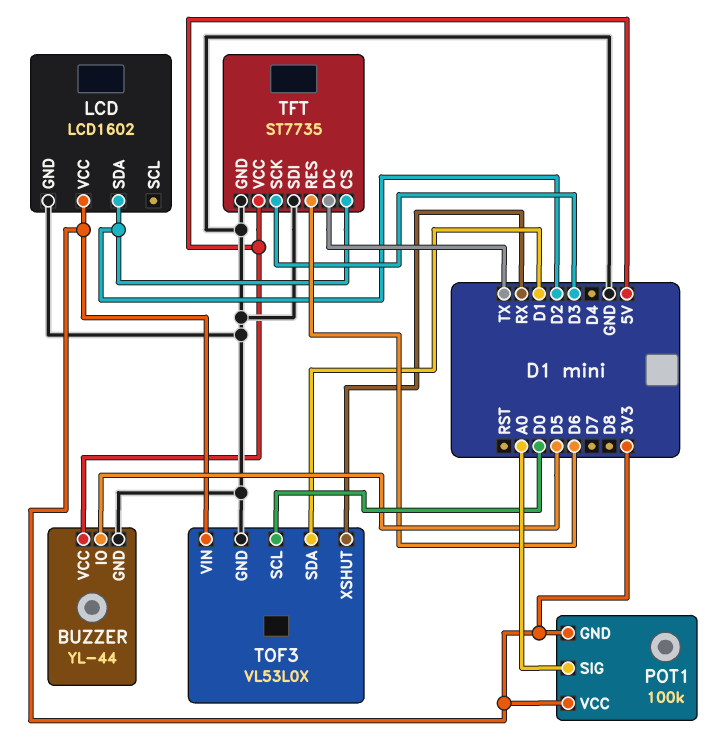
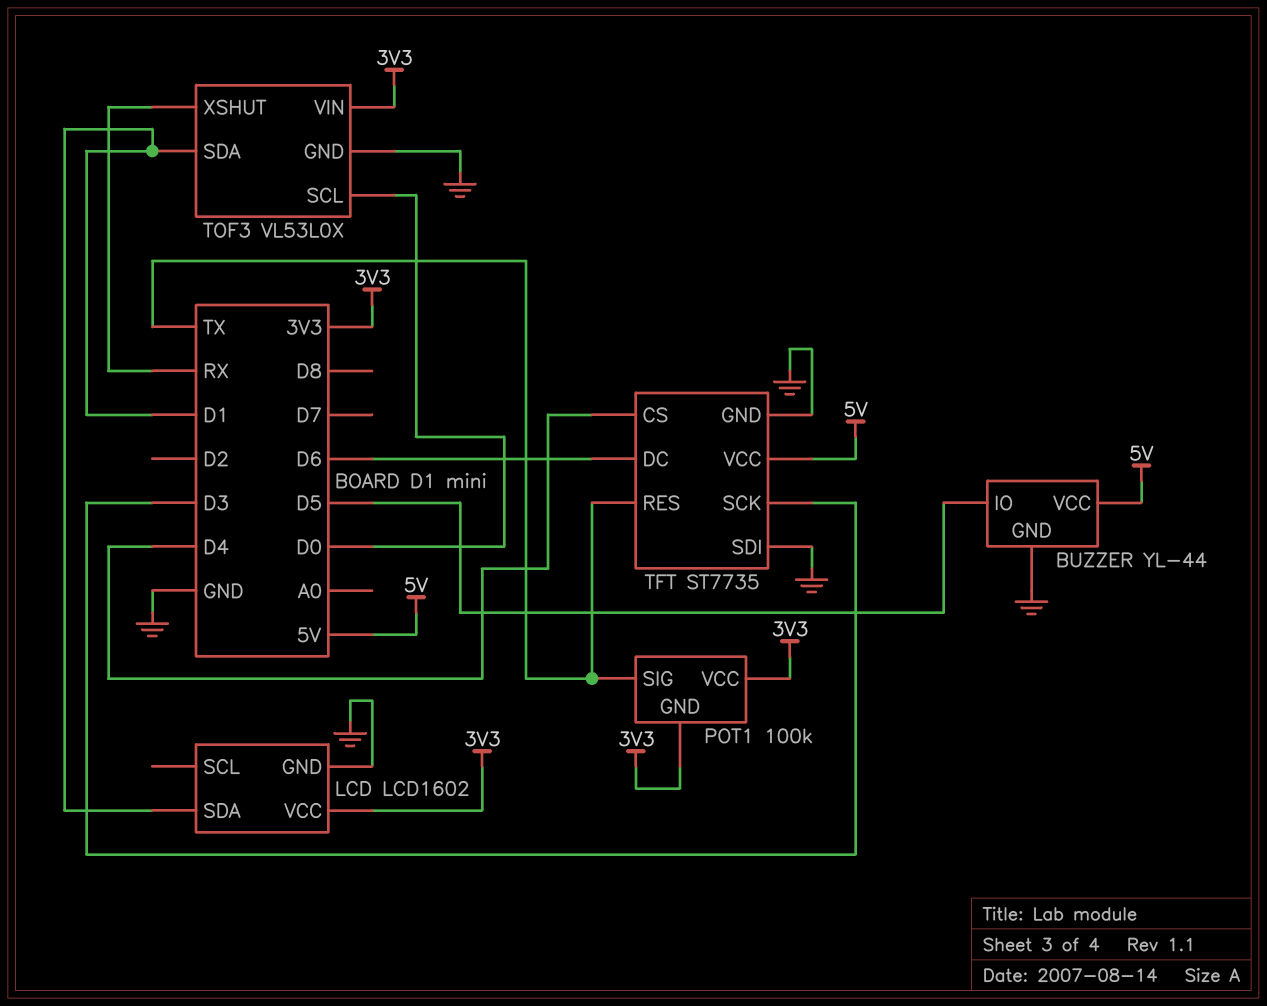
LCD pin SDA: D2 -> D1
POT1 pin SIG: A0 -> TX
TFT pin CS: D2 -> D4
TFT pin DC: TX -> D6
TFT pin RES: D6 -> TX

